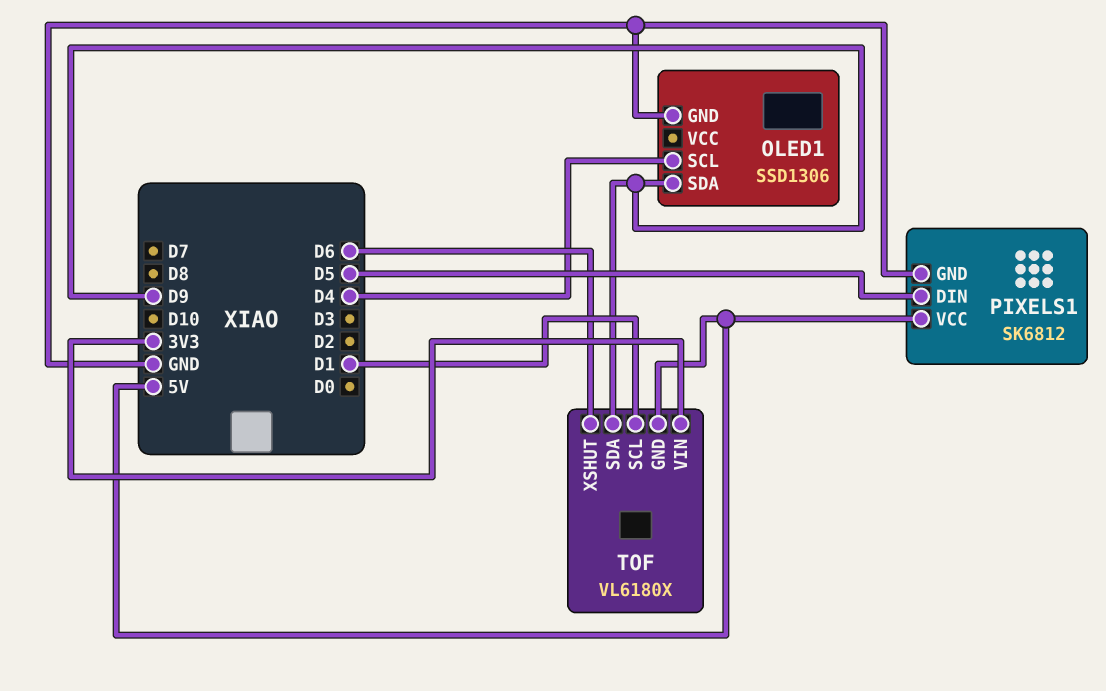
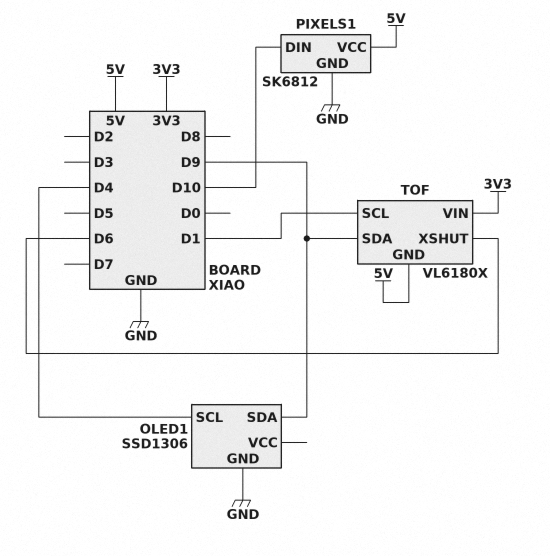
PIXELS1 pin DIN: D5 -> D10

